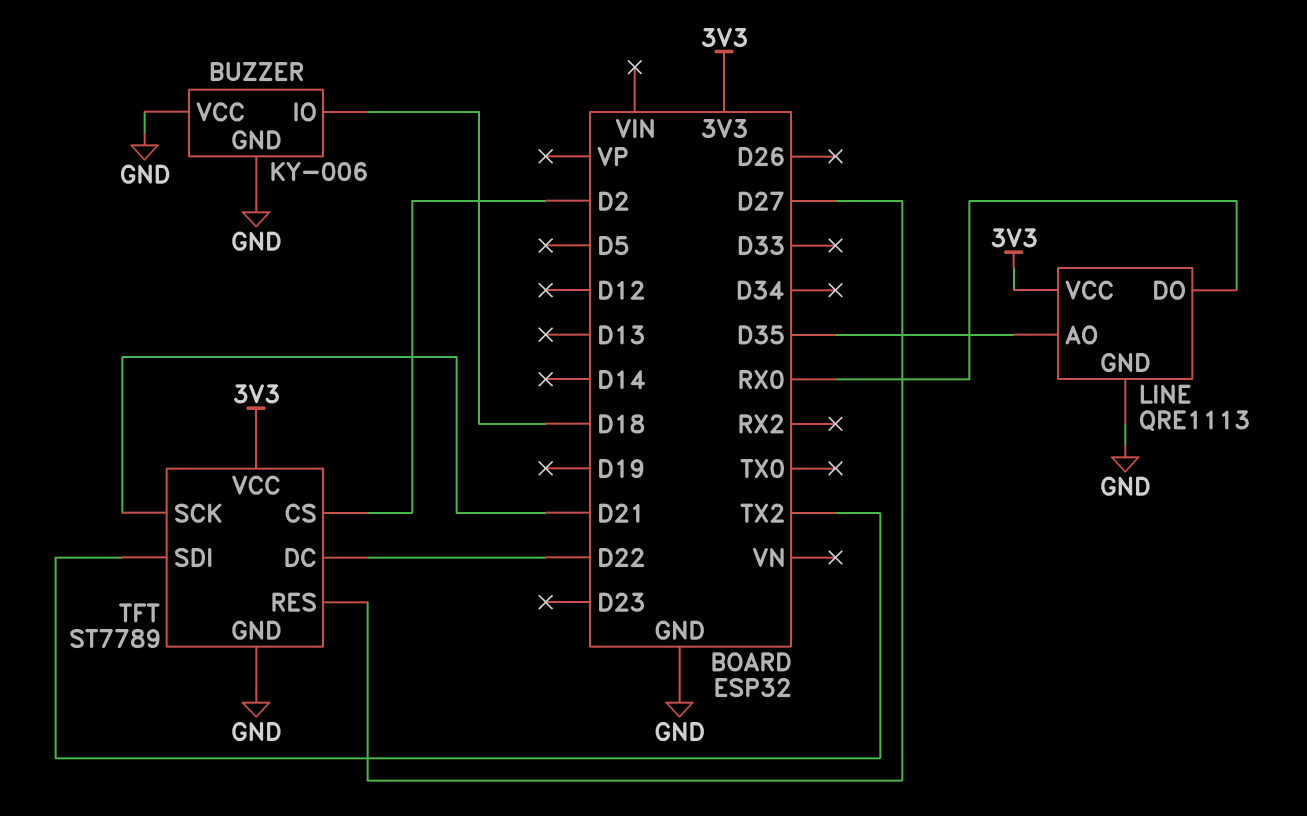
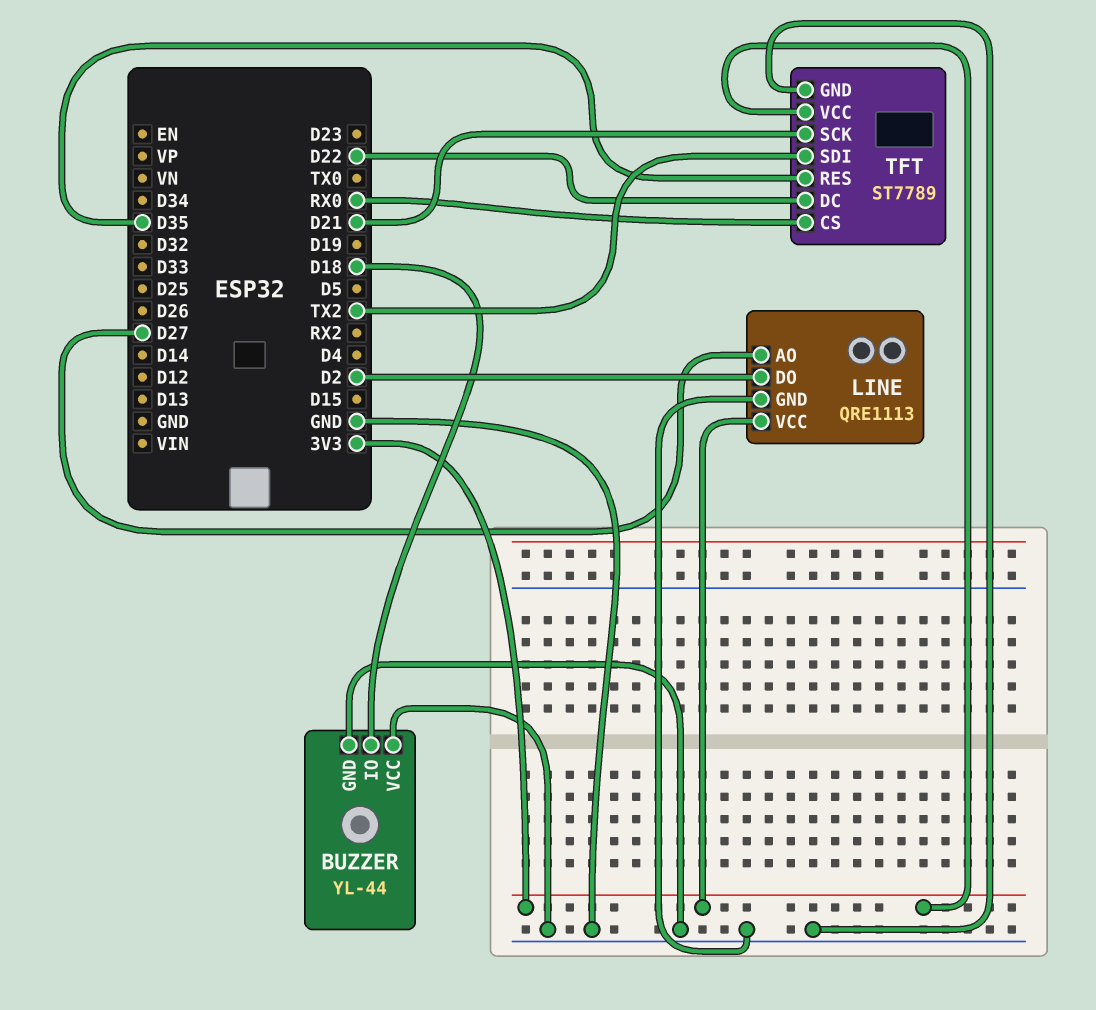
BUZZER: KY-006 -> YL-44
LINE pin AO: D35 -> D27
LINE pin DO: RX0 -> D2
TFT pin CS: D2 -> RX0
TFT pin RES: D27 -> D35

